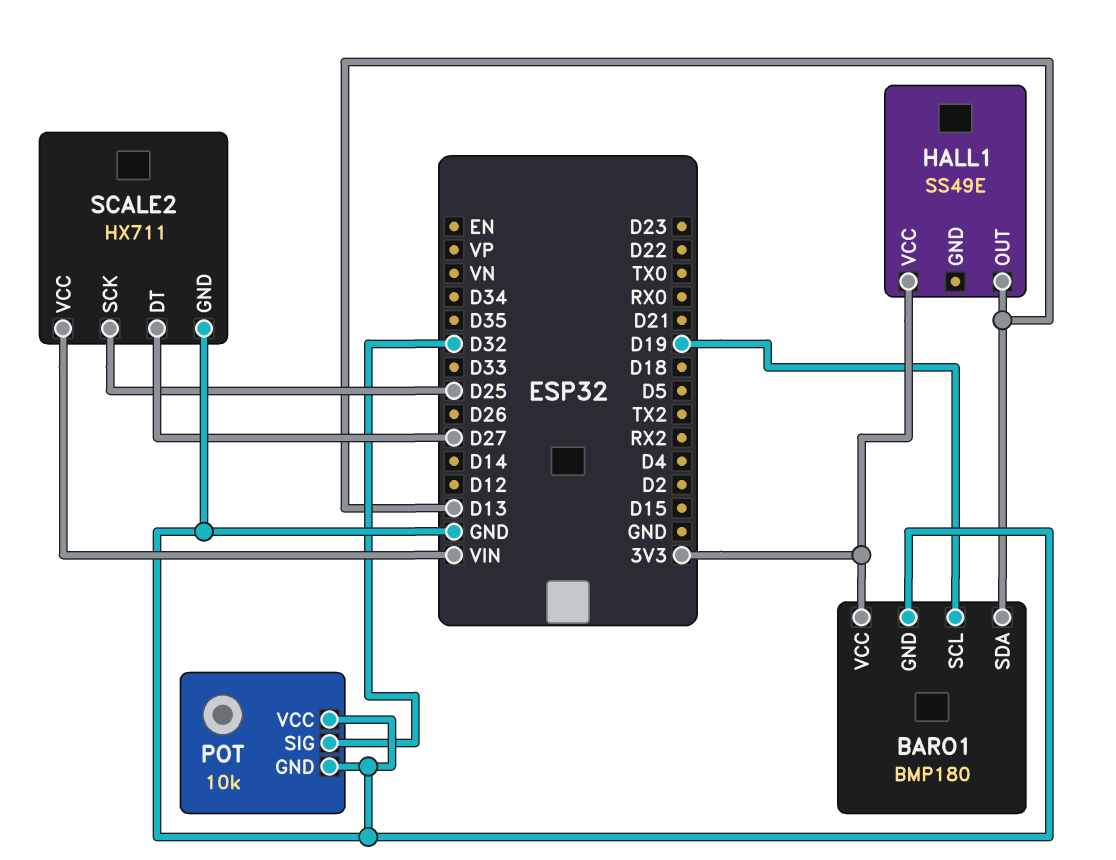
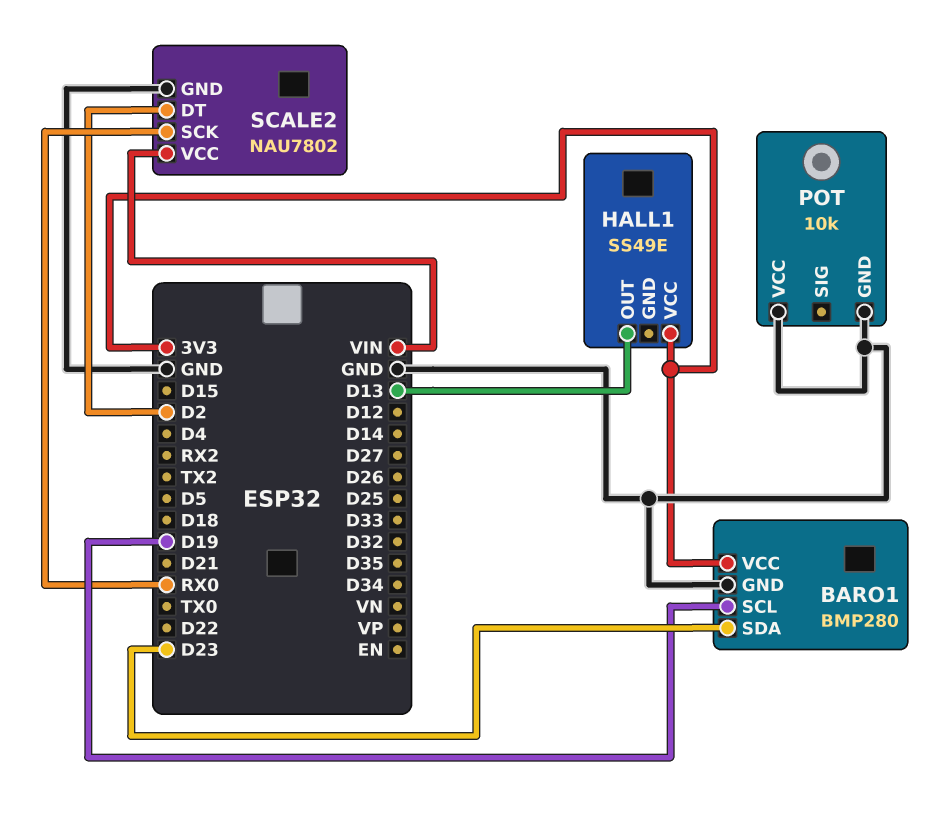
BARO1: BMP180 -> BMP280
BARO1 pin SDA: D13 -> D23
POT pin SIG: D32 -> none
SCALE2: HX711 -> NAU7802
SCALE2 pin DT: D27 -> D2
SCALE2 pin SCK: D25 -> RX0

